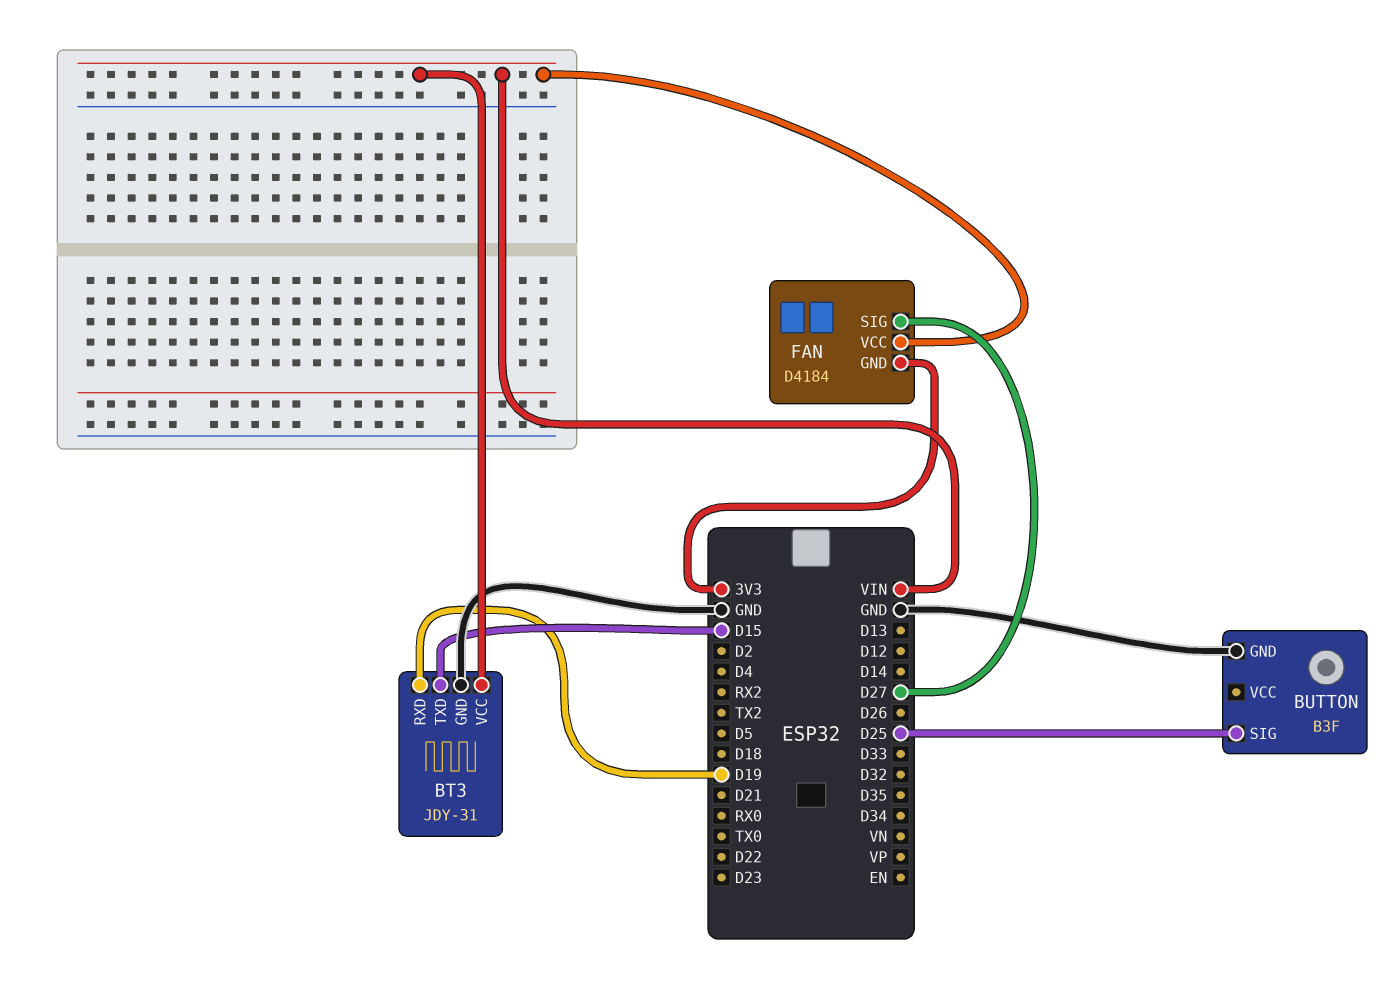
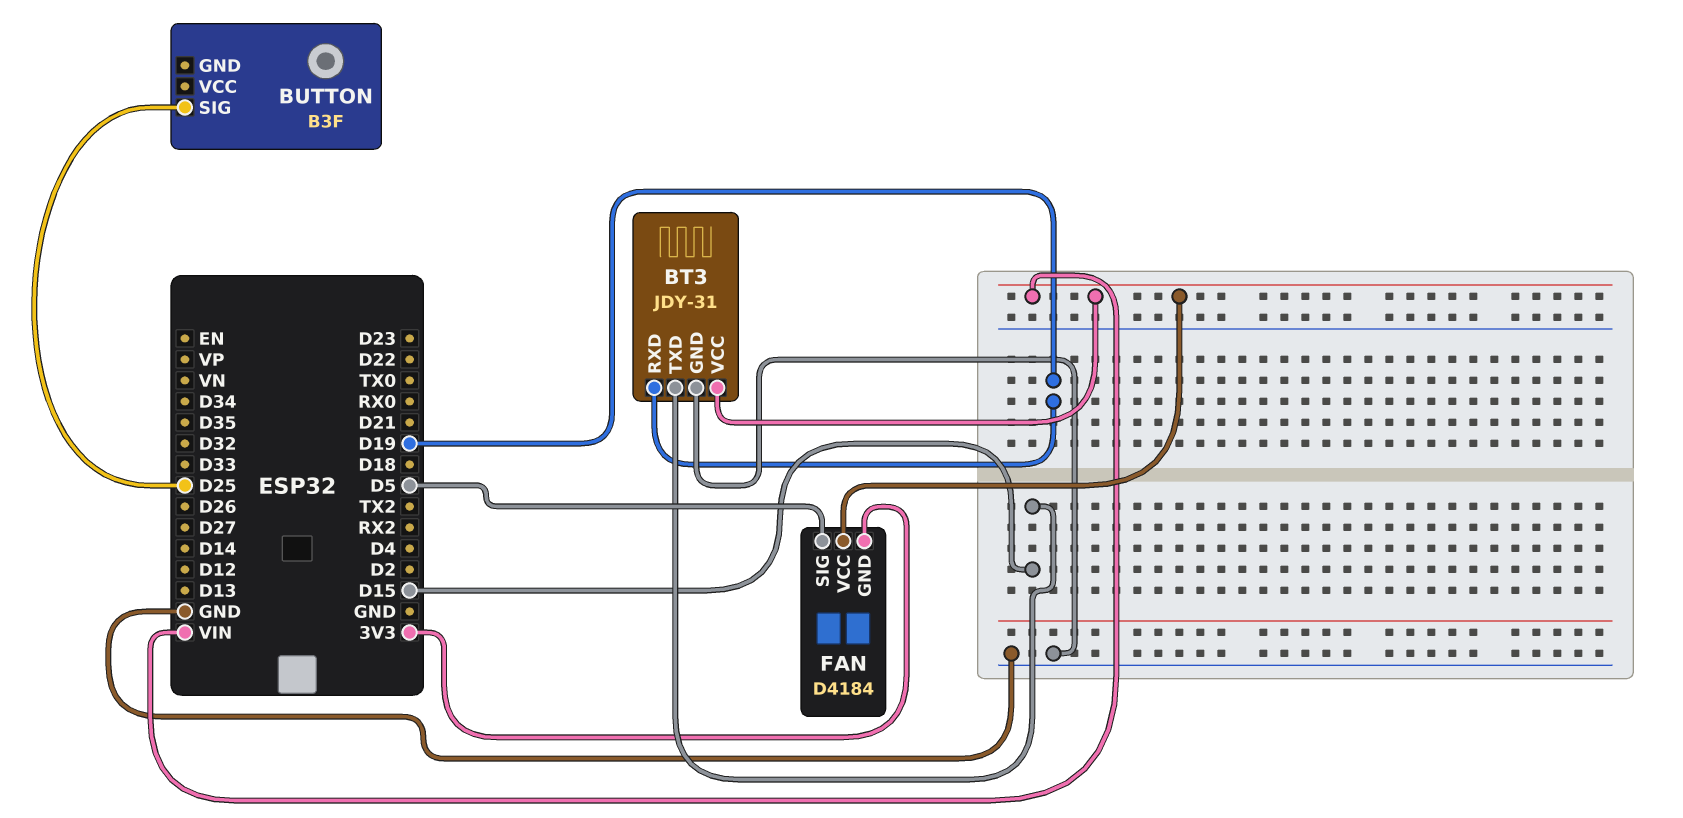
BUTTON pin GND: GND -> none
FAN pin SIG: D27 -> D5

